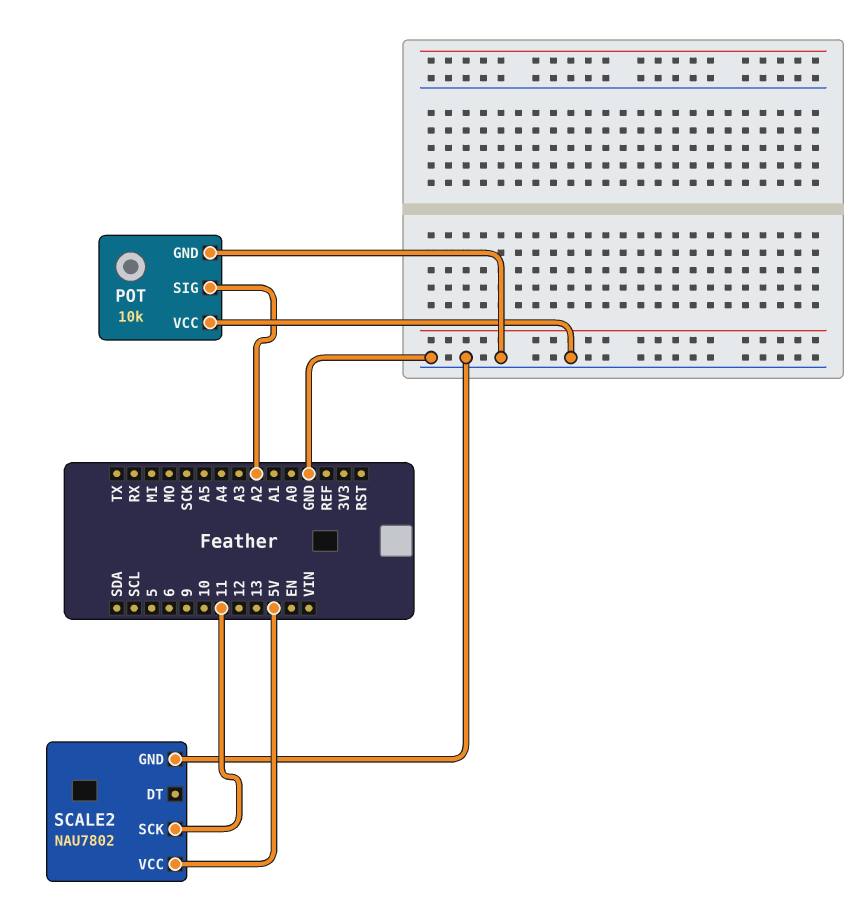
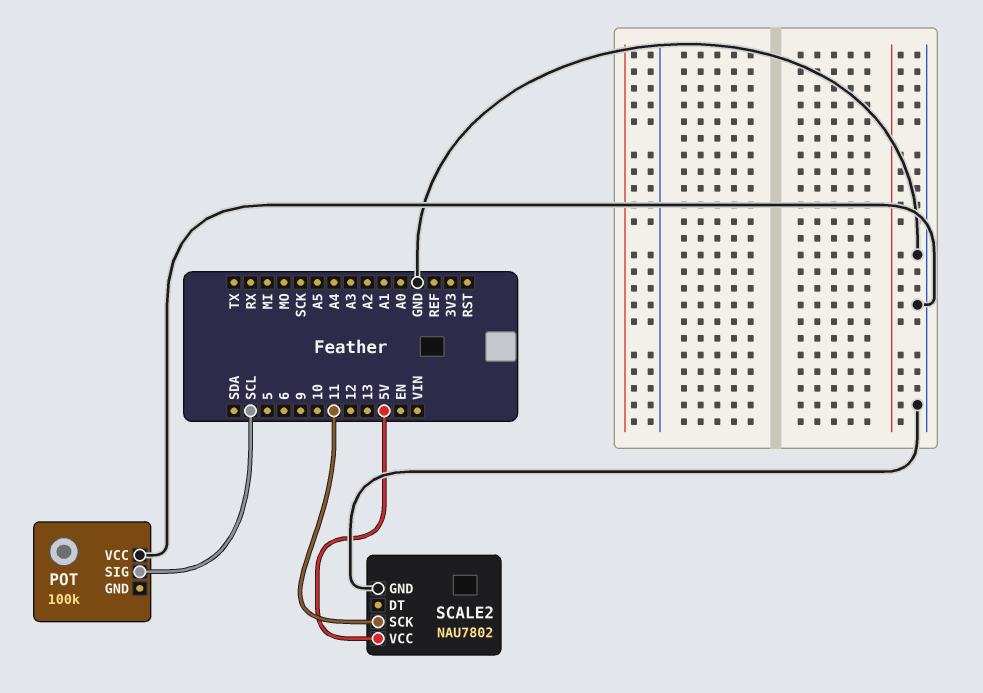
POT: 10k -> 100k
POT pin GND: GND -> none
POT pin SIG: A2 -> SCL

